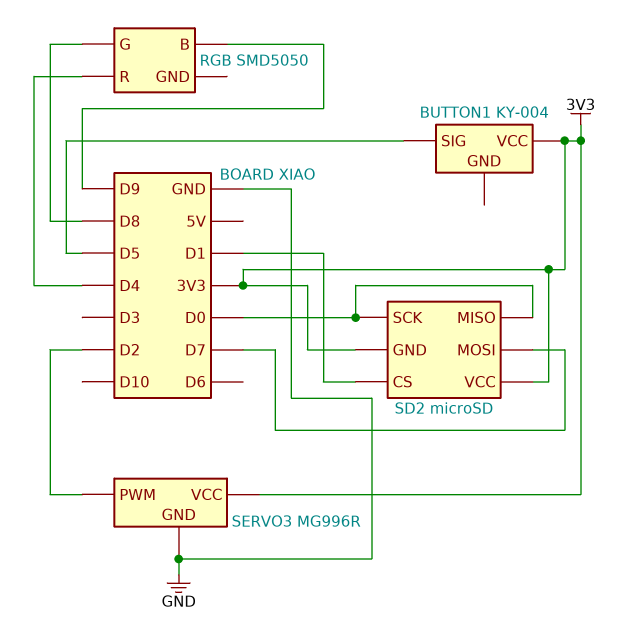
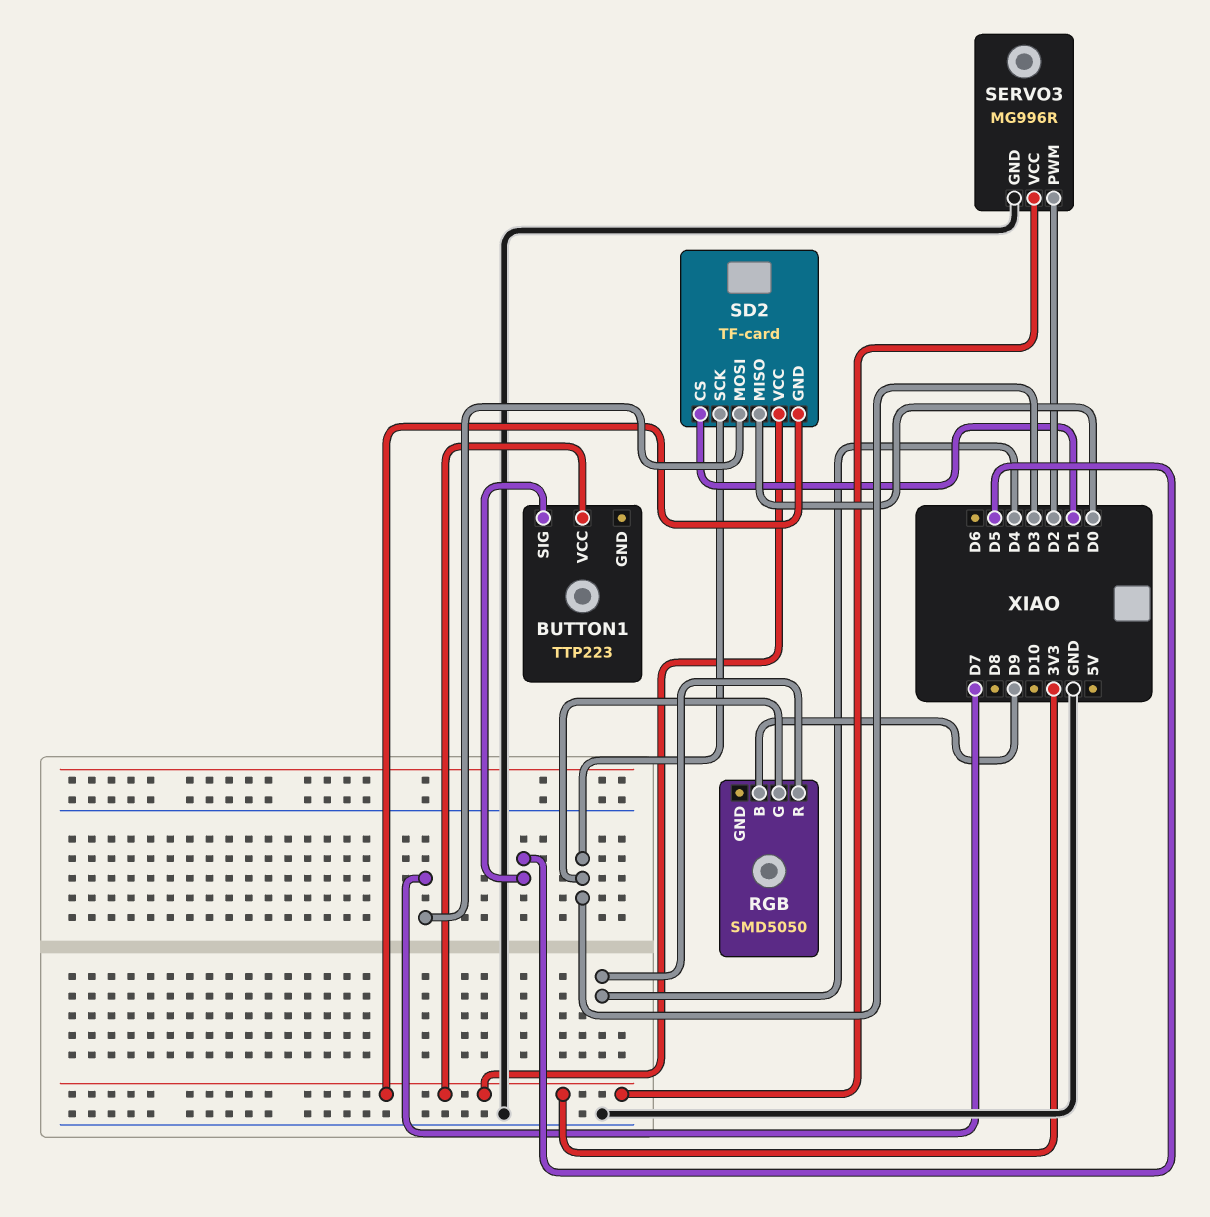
BUTTON1: KY-004 -> TTP223
RGB pin G: D8 -> D3
SD2: microSD -> TF-card
SD2 pin SCK: D0 -> D3

